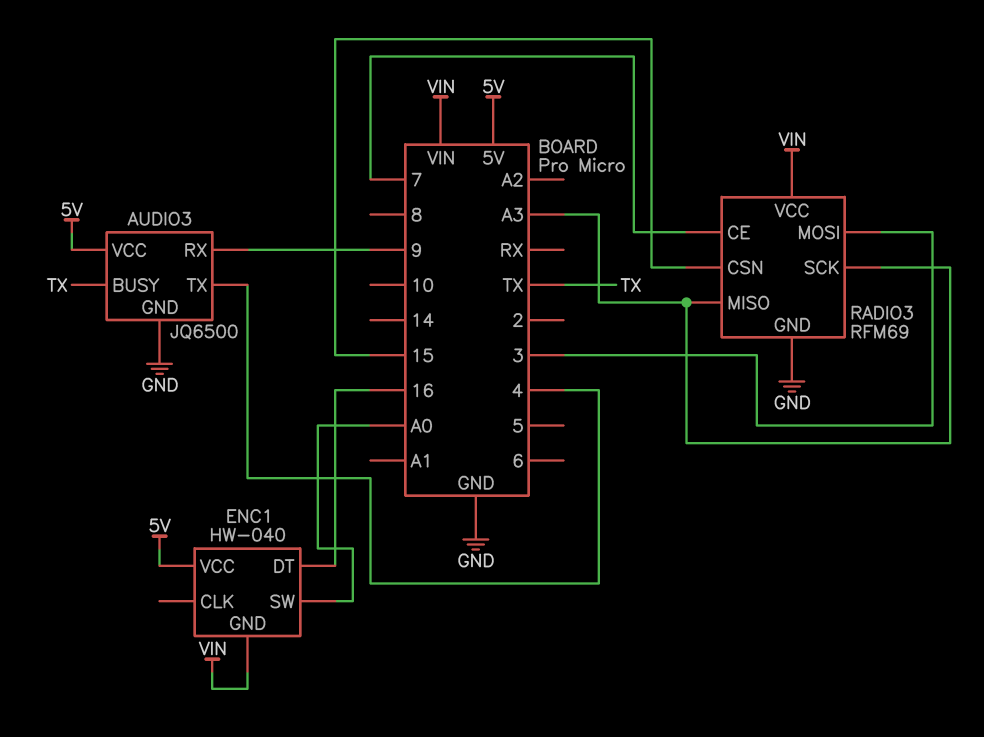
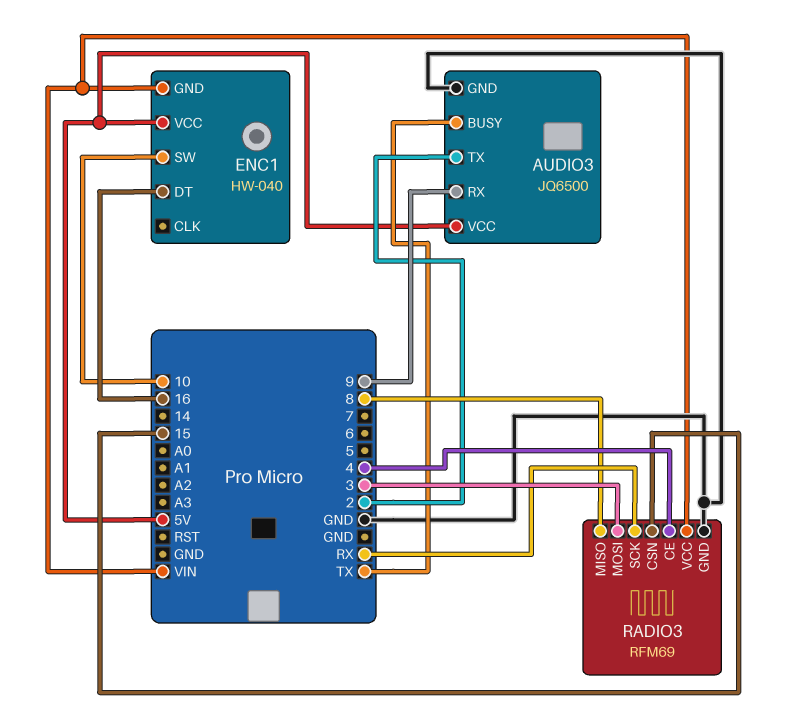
AUDIO3 pin TX: 4 -> 2
ENC1 pin SW: A0 -> 10
RADIO3 pin CE: 7 -> 4
RADIO3 pin MISO: A3 -> 8
RADIO3 pin SCK: A3 -> RX

